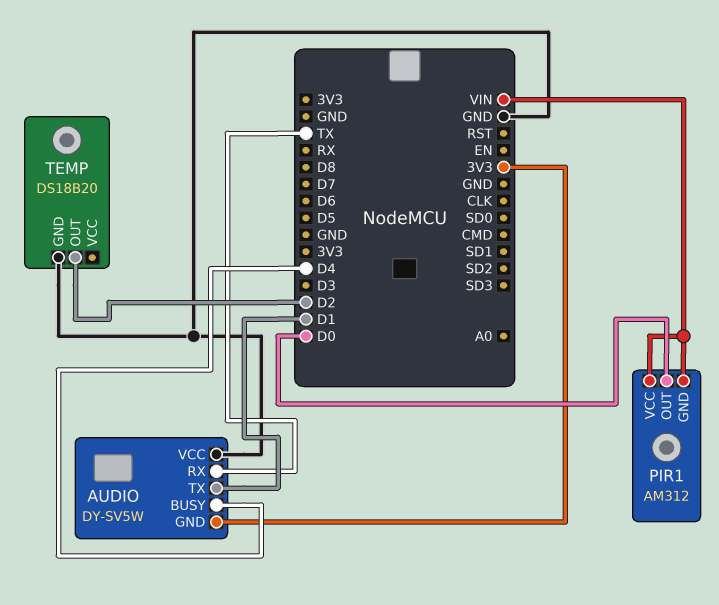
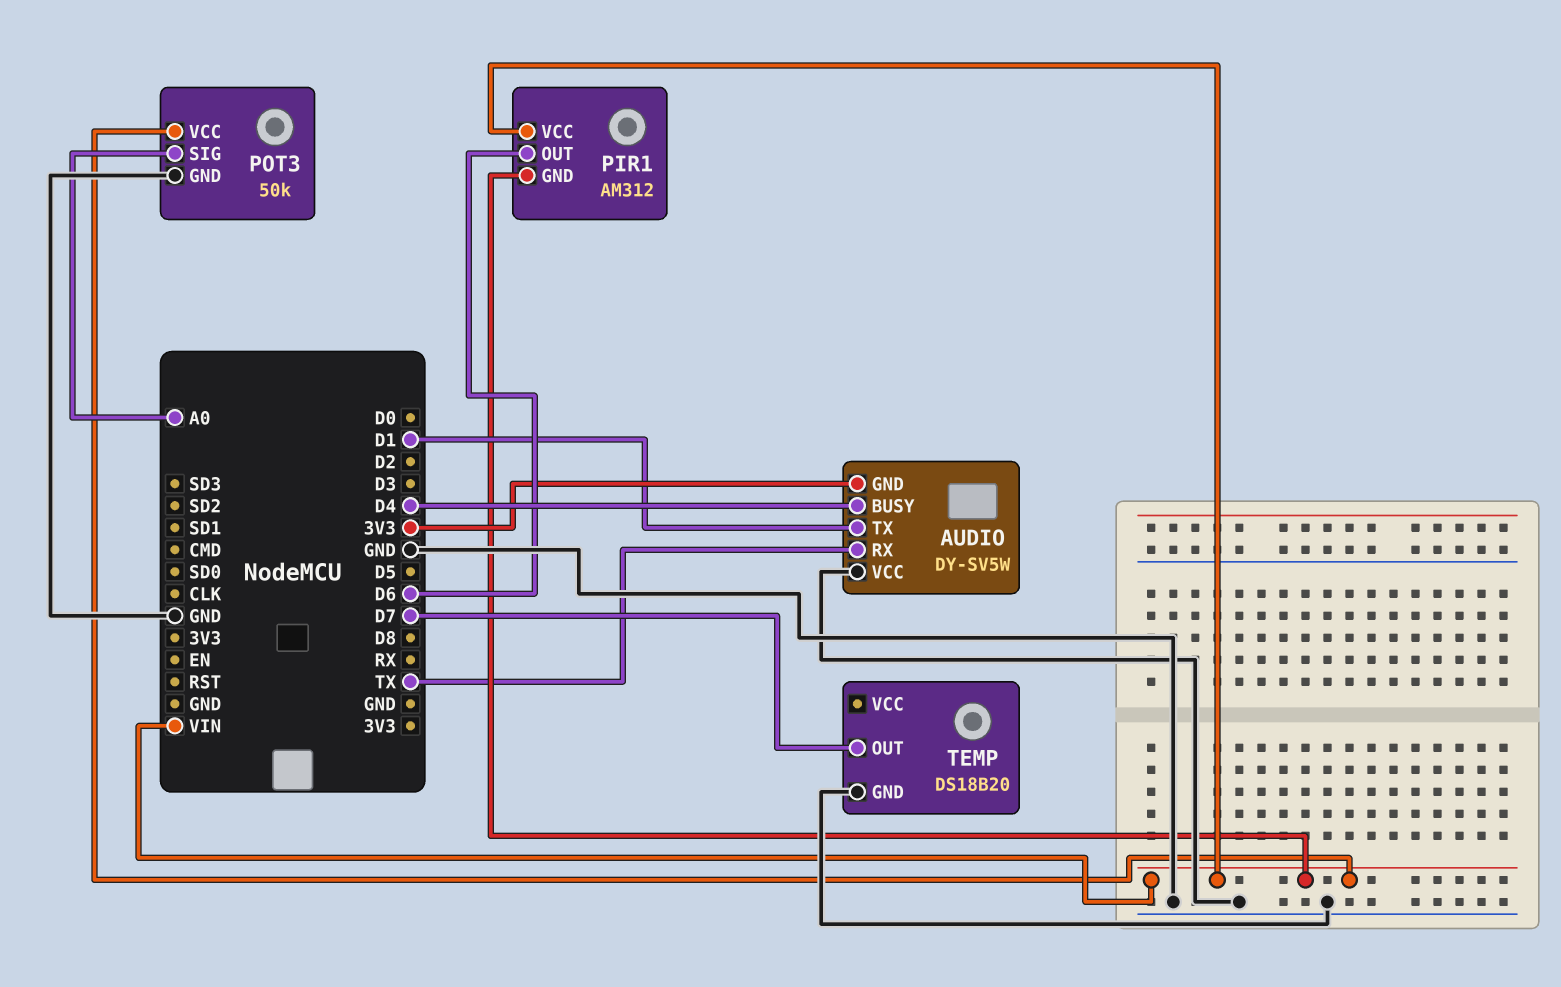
PIR1 pin OUT: D0 -> D6
POT3: none -> 50k
POT3 pin GND: none -> GND
POT3 pin SIG: none -> A0
POT3 pin VCC: none -> VIN
TEMP pin OUT: D2 -> D7

